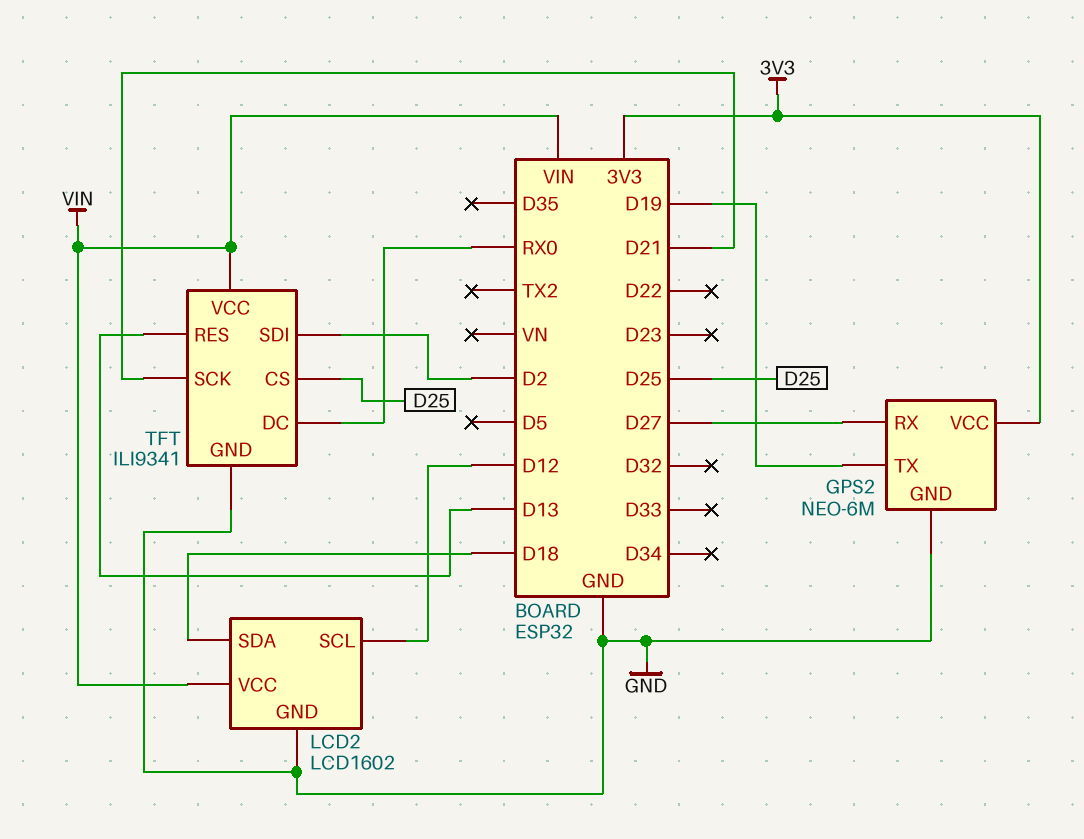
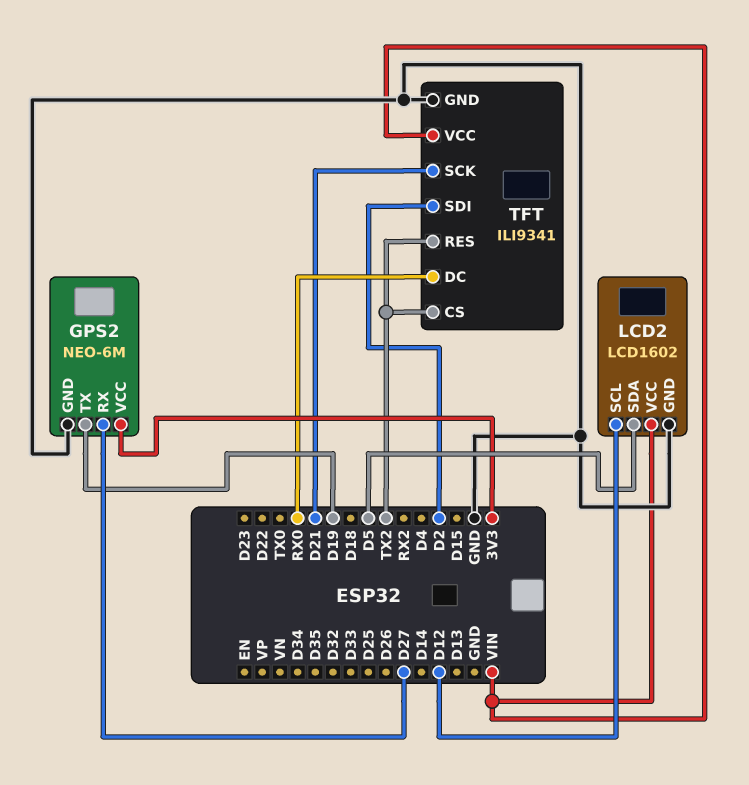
LCD2 pin SDA: D18 -> D5
TFT pin CS: D25 -> TX2
TFT pin RES: D13 -> TX2

